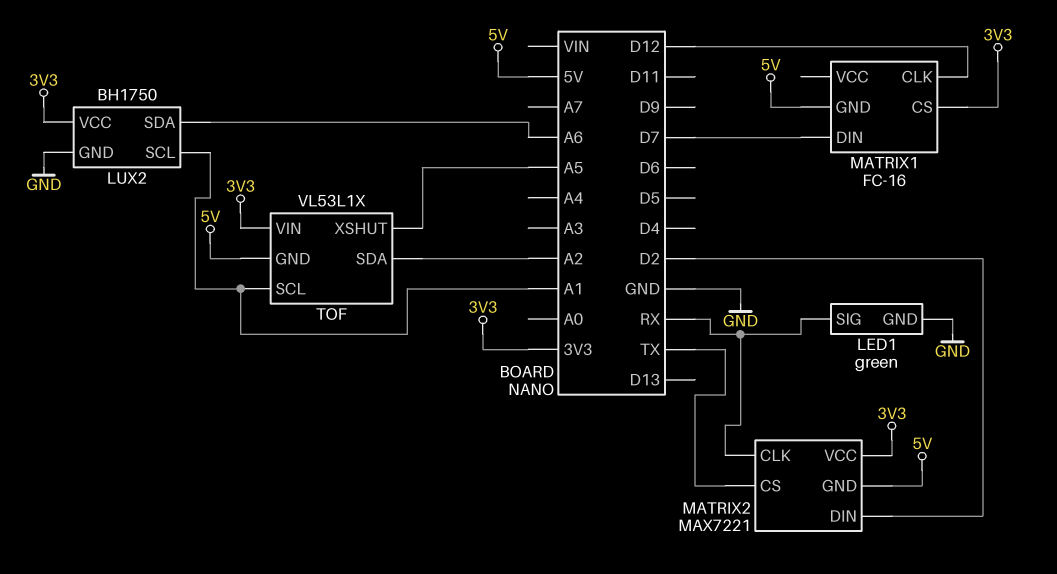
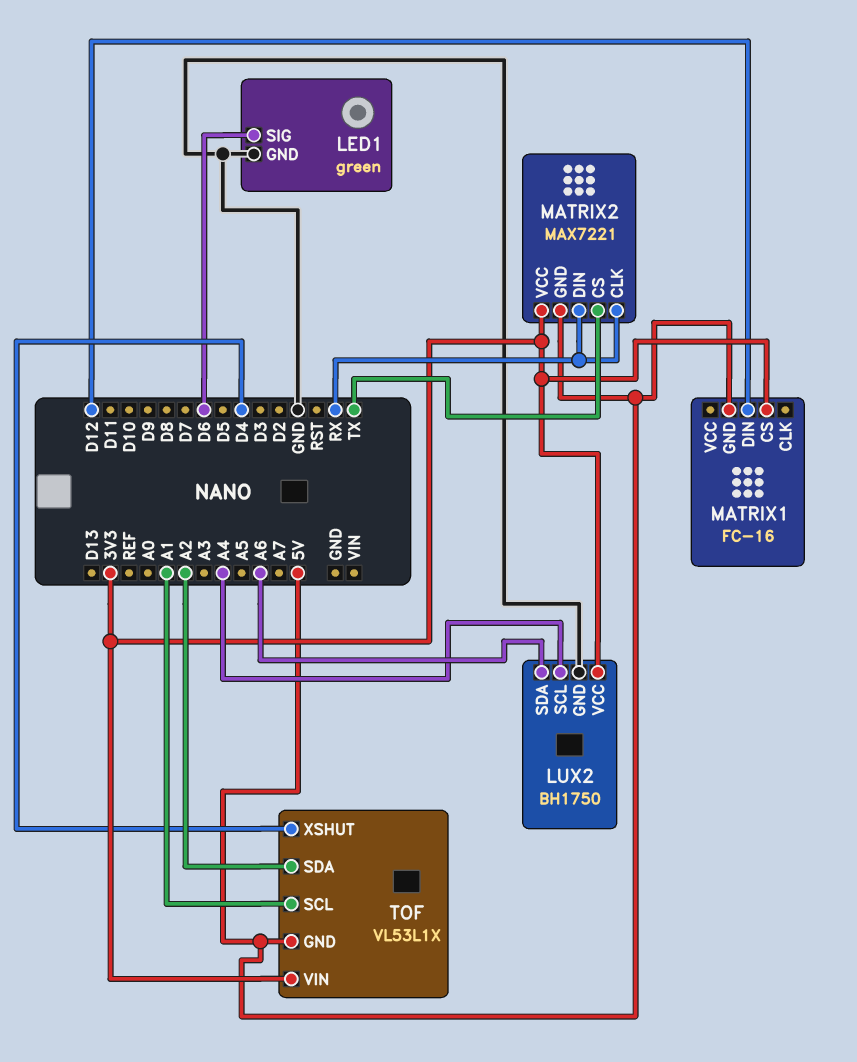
LED1 pin SIG: RX -> D6
LUX2 pin SCL: A1 -> A4
MATRIX1 pin CLK: D12 -> none
MATRIX1 pin DIN: D7 -> D12
MATRIX2 pin DIN: D2 -> RX
TOF pin XSHUT: A5 -> D4

